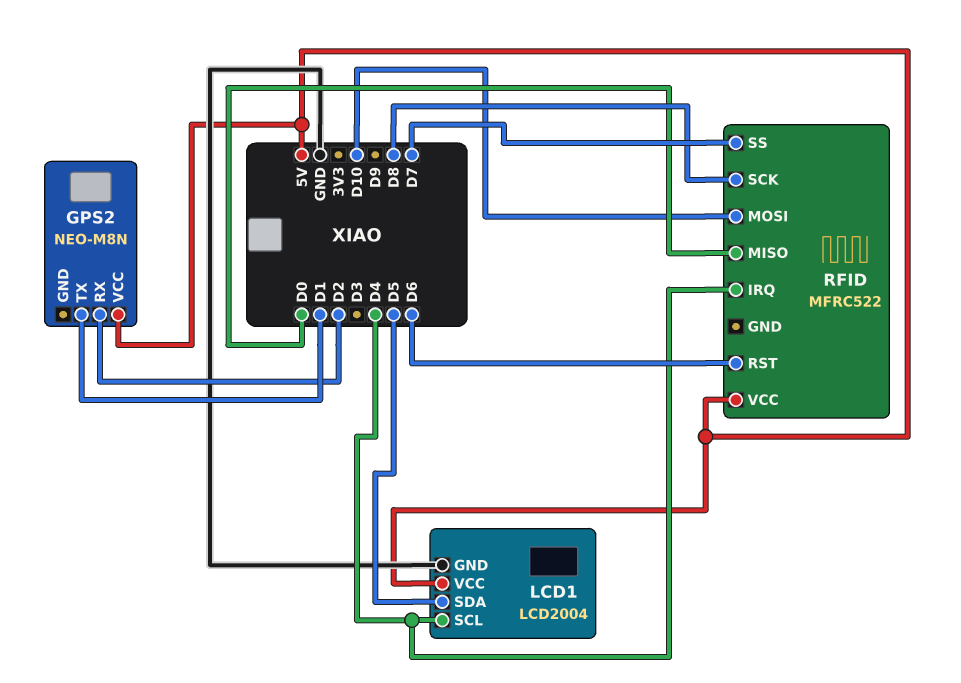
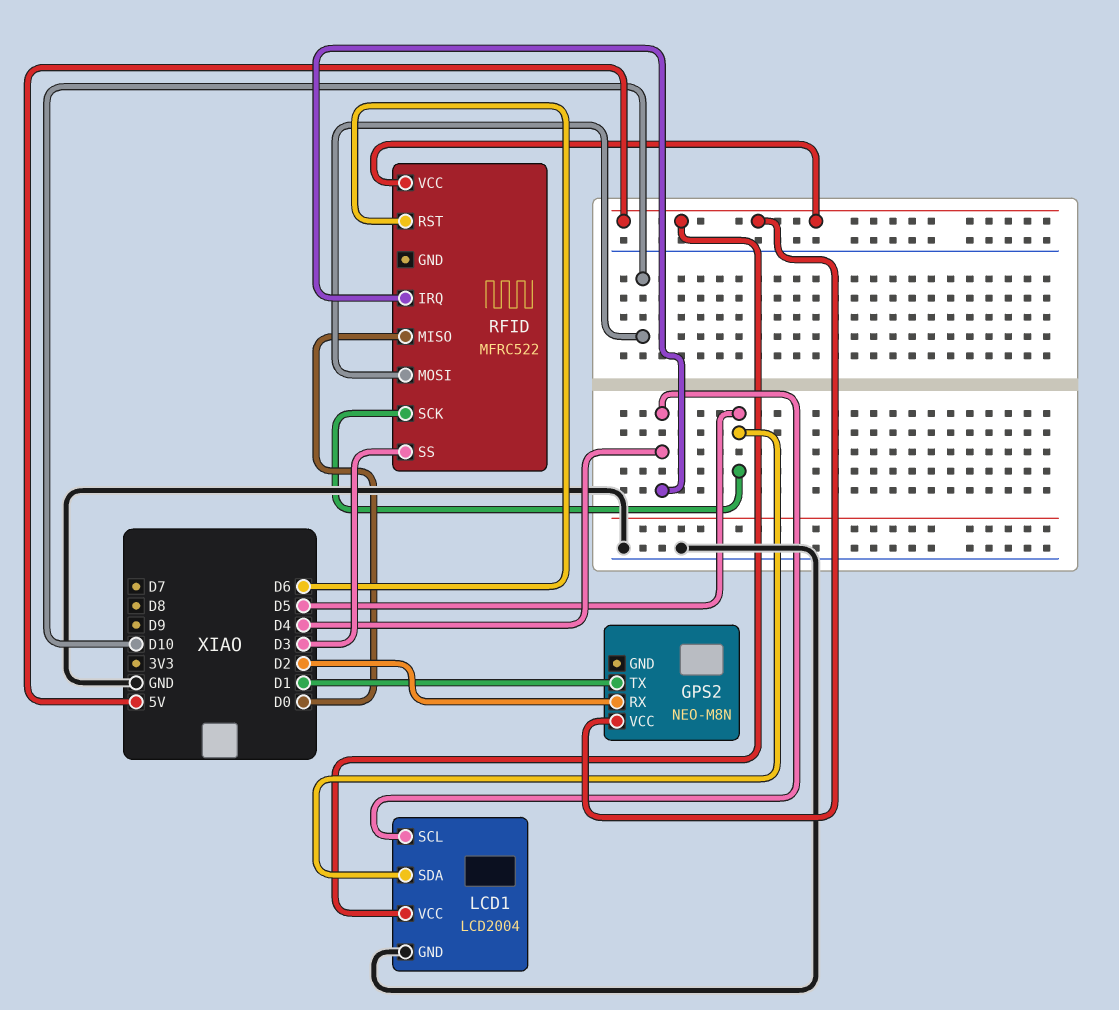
RFID pin SCK: D8 -> D5
RFID pin SS: D7 -> D3

